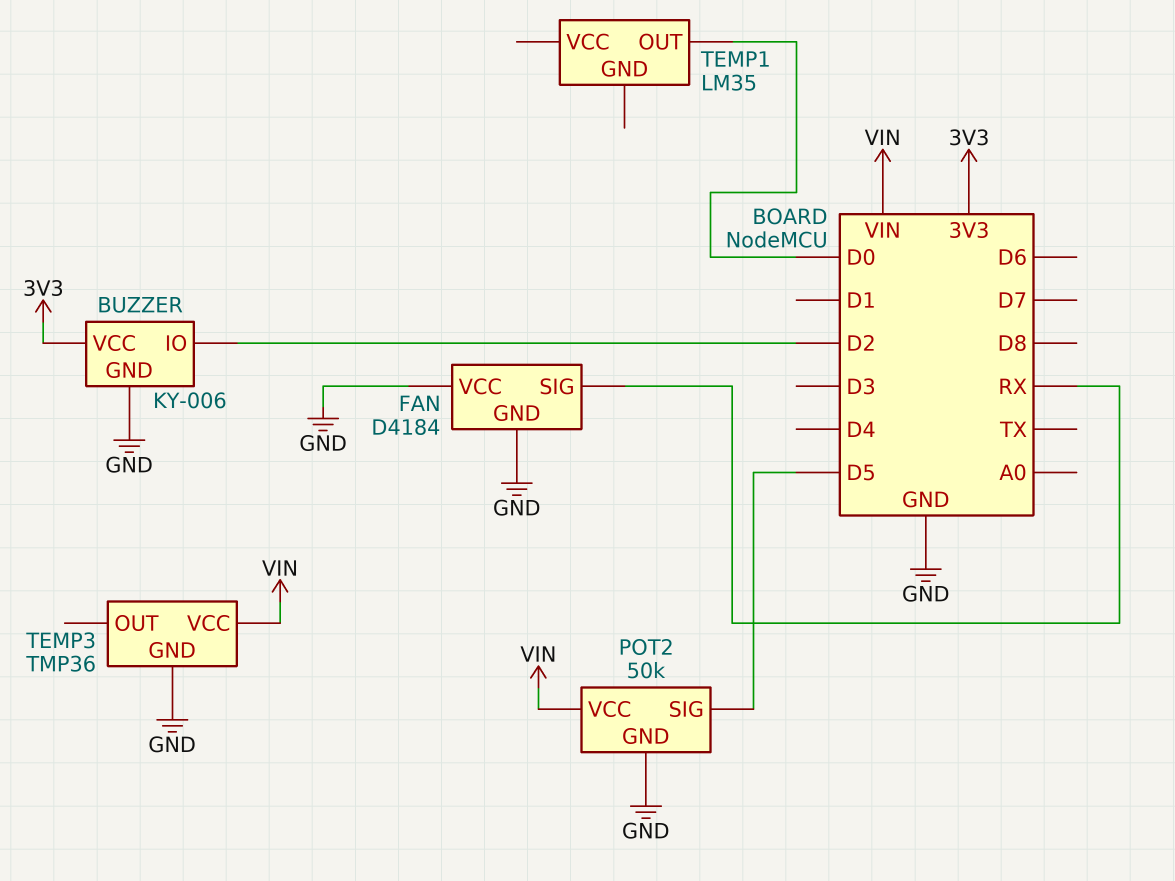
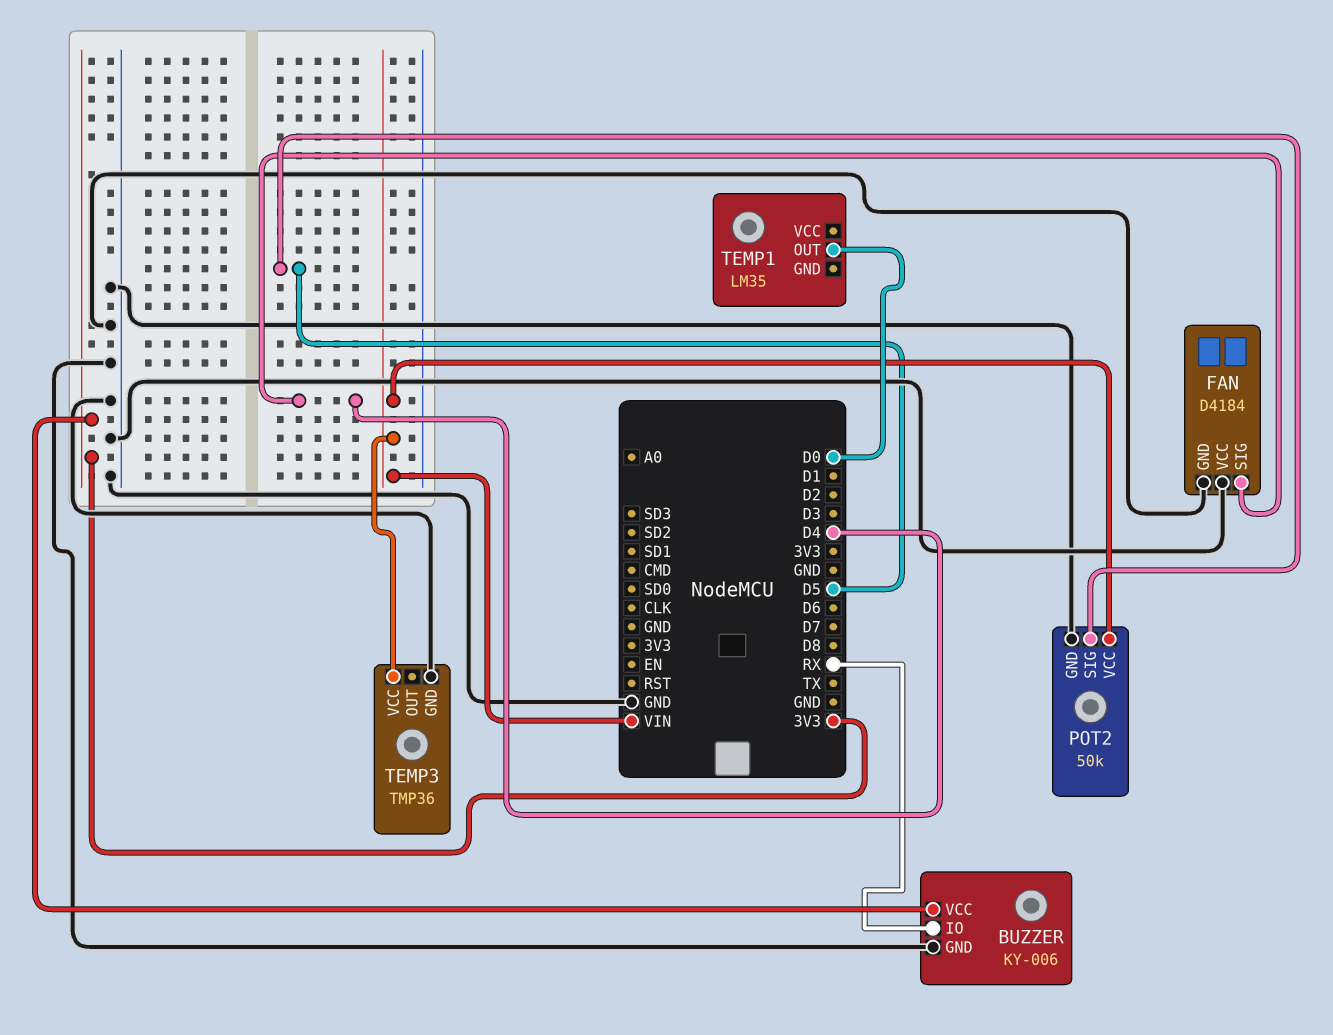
BUZZER pin IO: D2 -> RX
FAN pin SIG: RX -> D4

